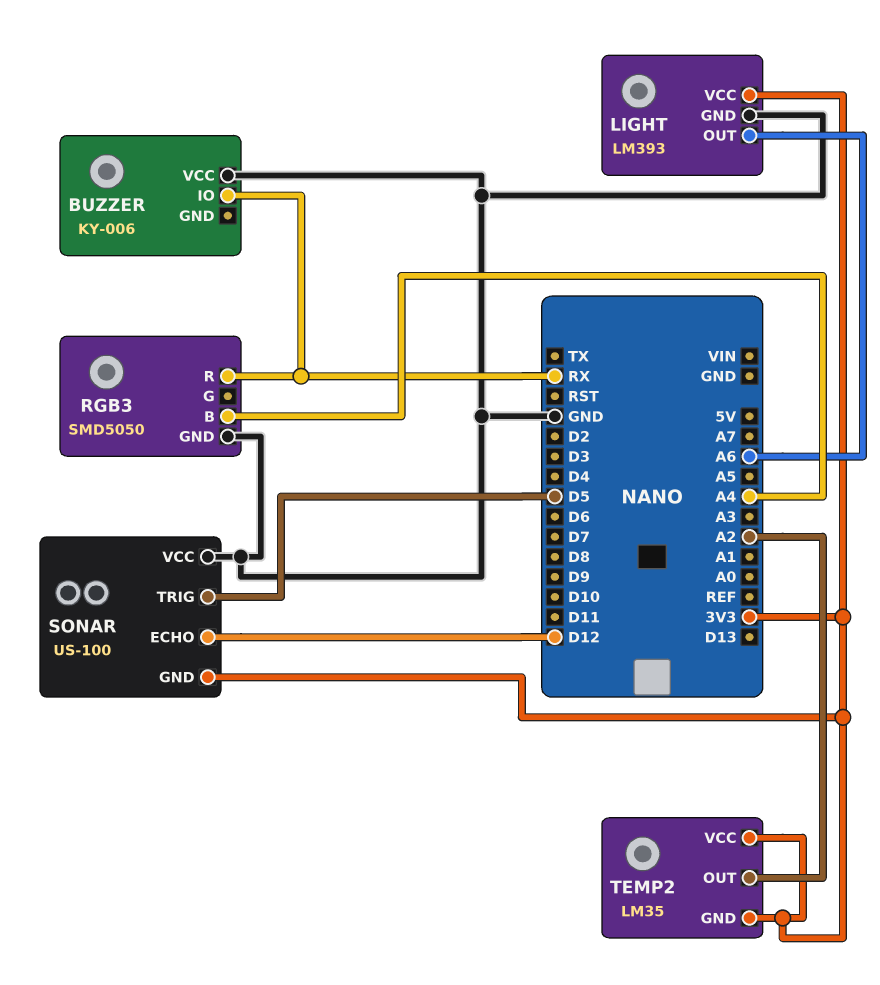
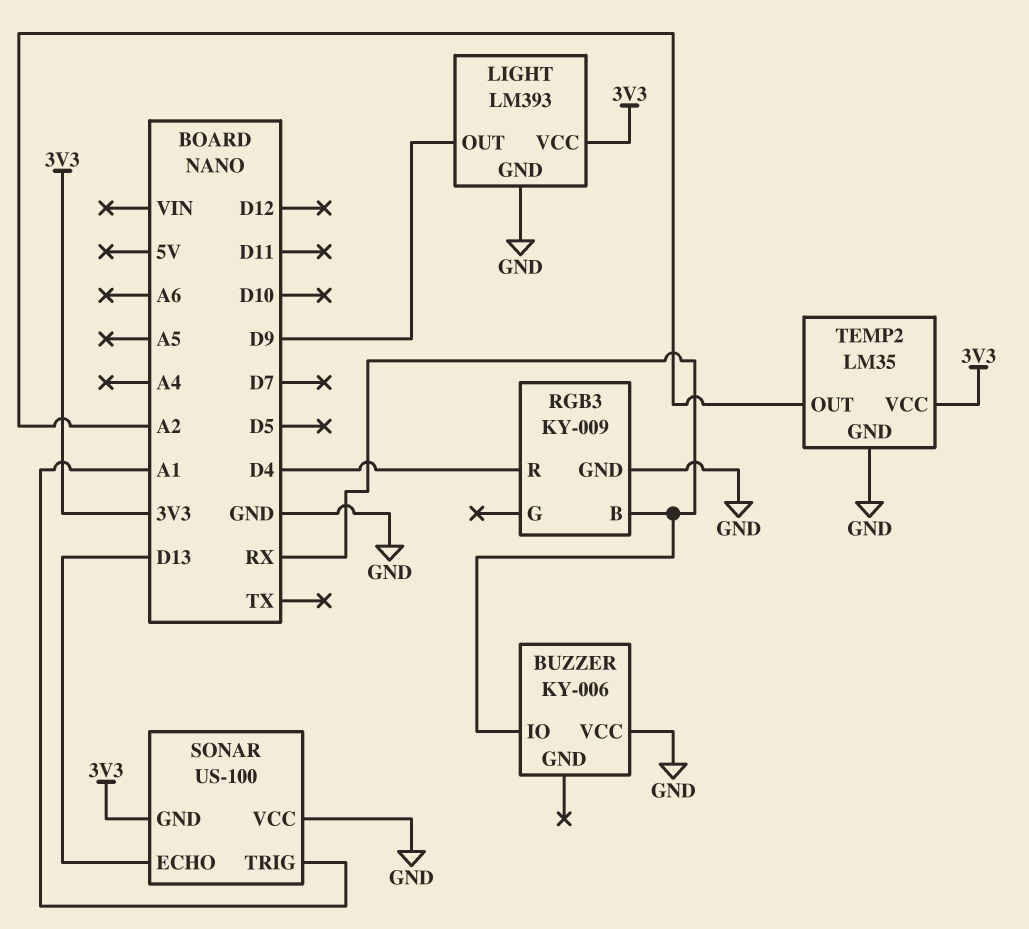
LIGHT pin OUT: A6 -> D9
RGB3: SMD5050 -> KY-009
RGB3 pin B: A4 -> RX
RGB3 pin R: RX -> D4
SONAR pin ECHO: D12 -> D13
SONAR pin TRIG: D5 -> A1
TEMP2 pin GND: 3V3 -> GND

